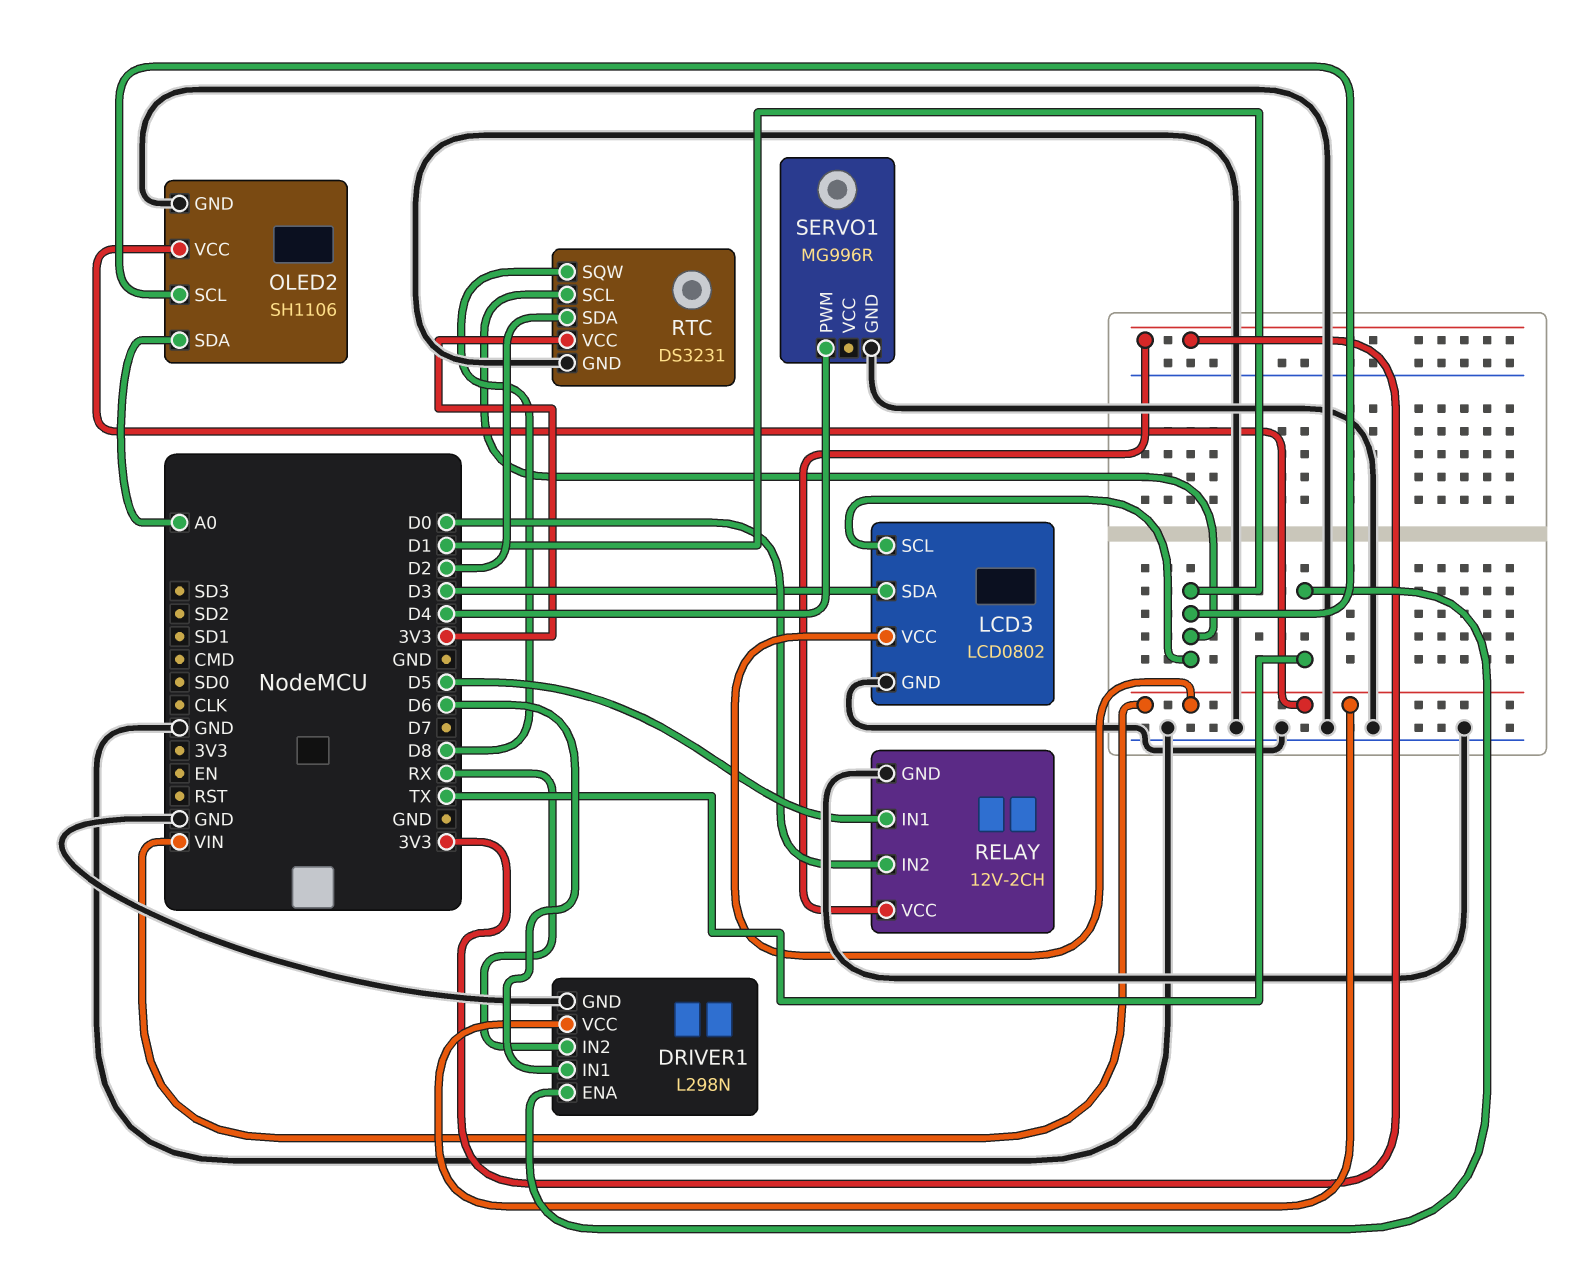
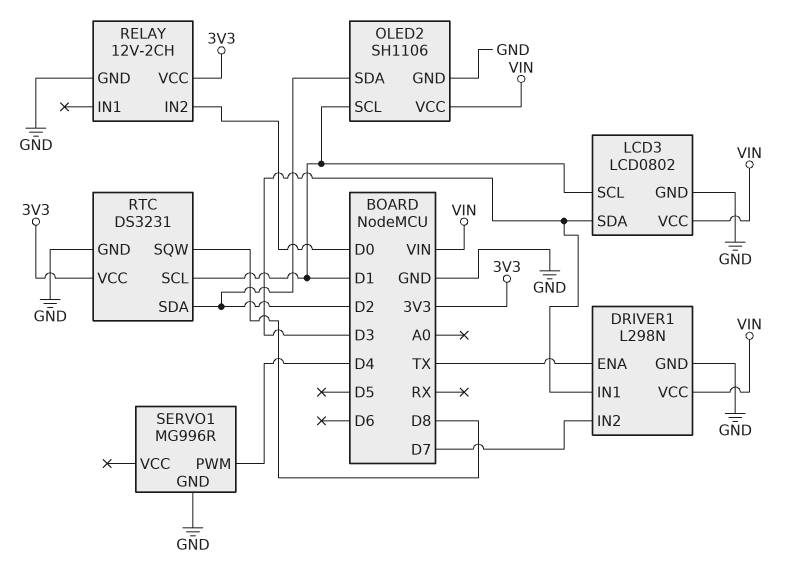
DRIVER1 pin IN1: D6 -> D3
DRIVER1 pin IN2: RX -> D7
OLED2 pin SDA: A0 -> D2
RELAY pin IN1: D5 -> none

